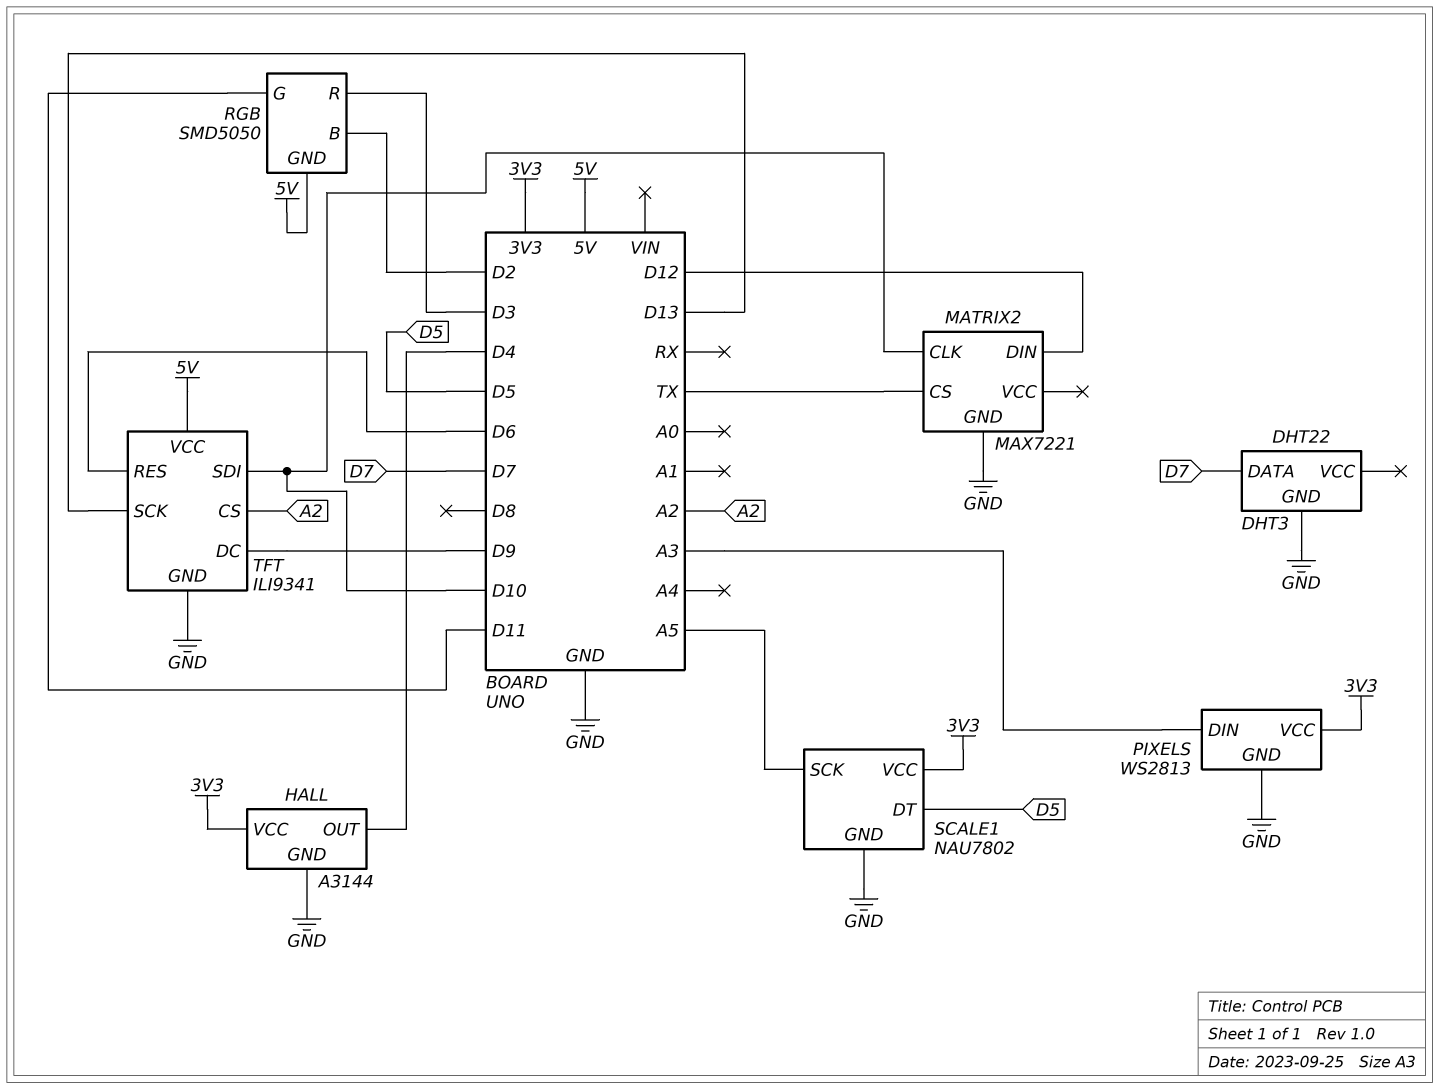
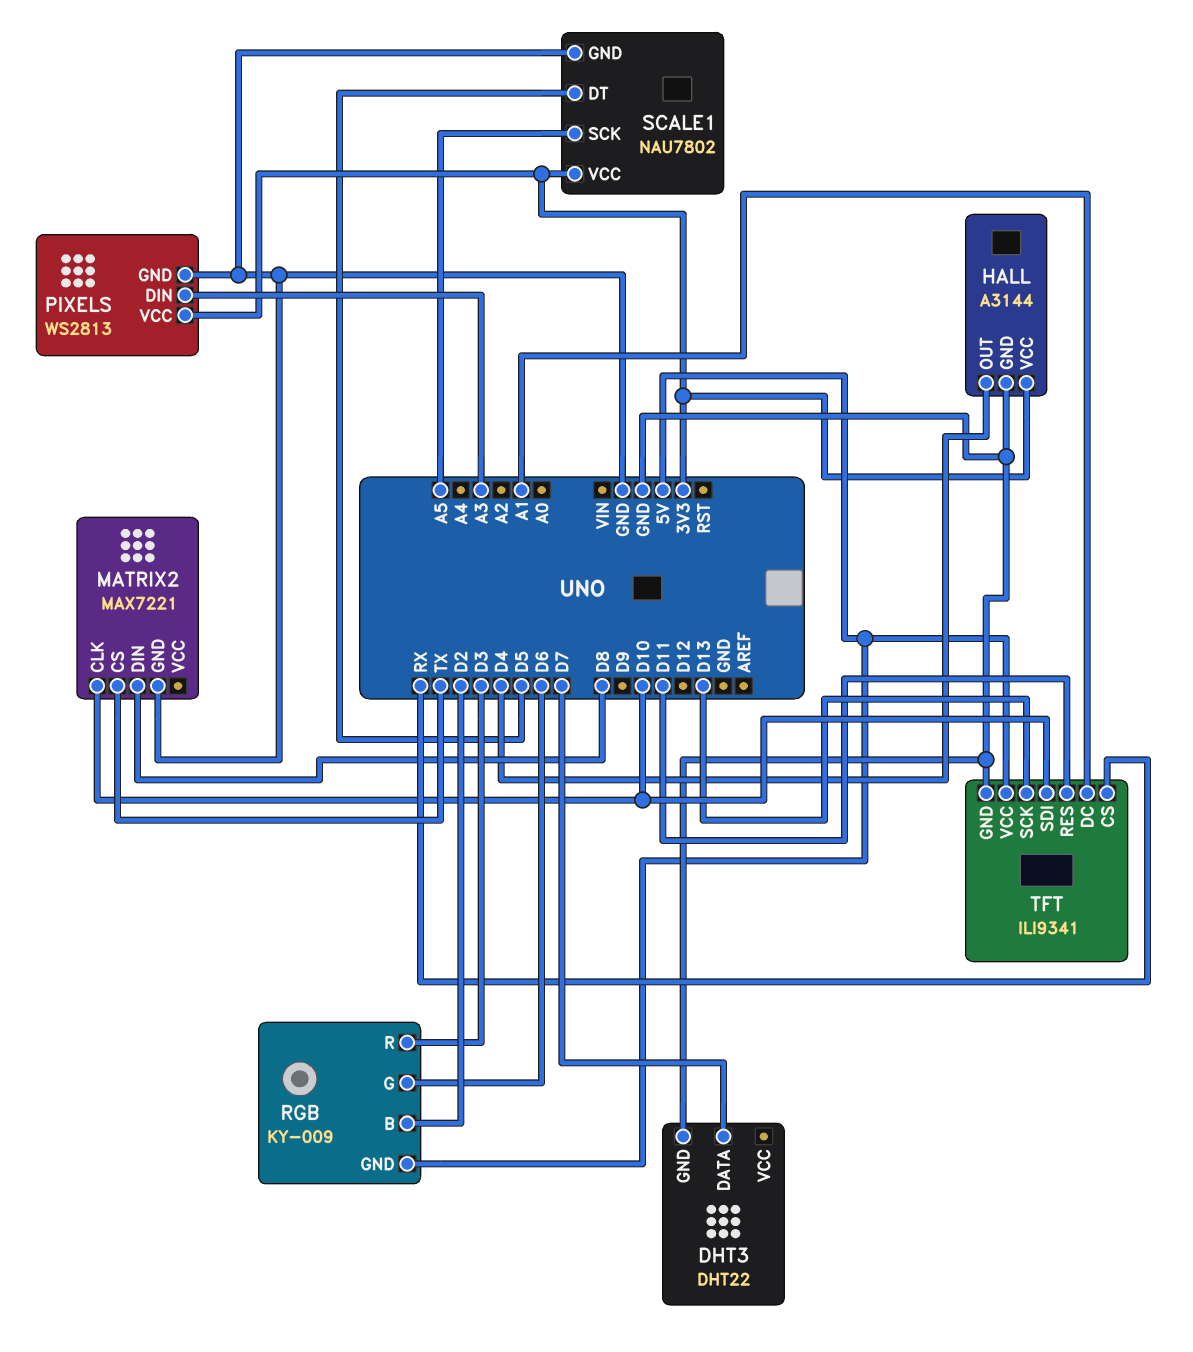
MATRIX2 pin DIN: D12 -> D8
RGB: SMD5050 -> KY-009
RGB pin G: D11 -> D6
TFT pin CS: A2 -> RX
TFT pin DC: D9 -> A1
TFT pin RES: D6 -> D11

